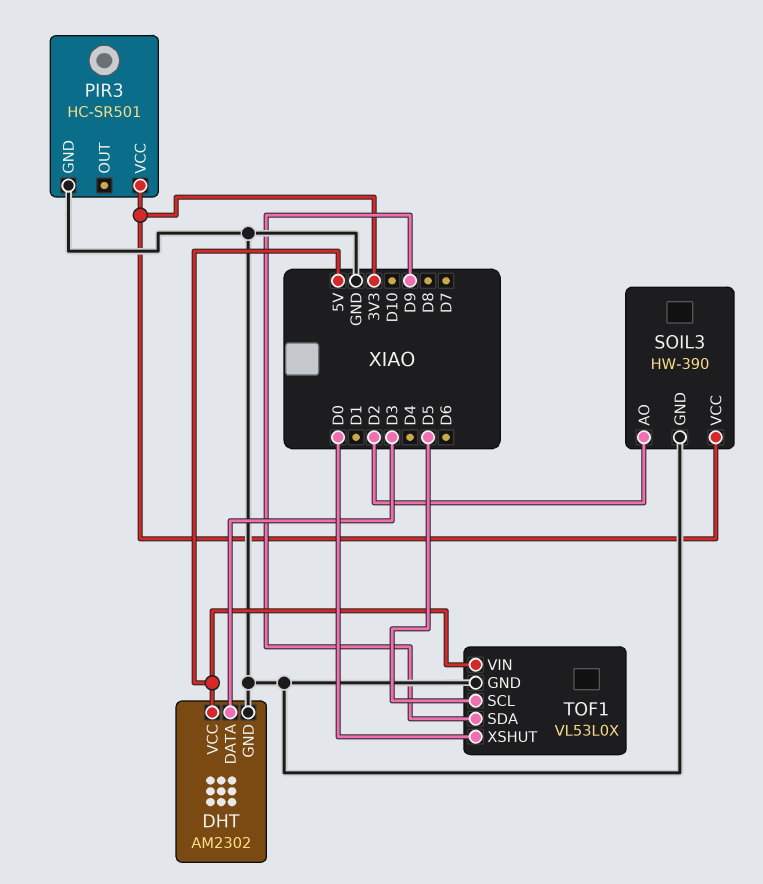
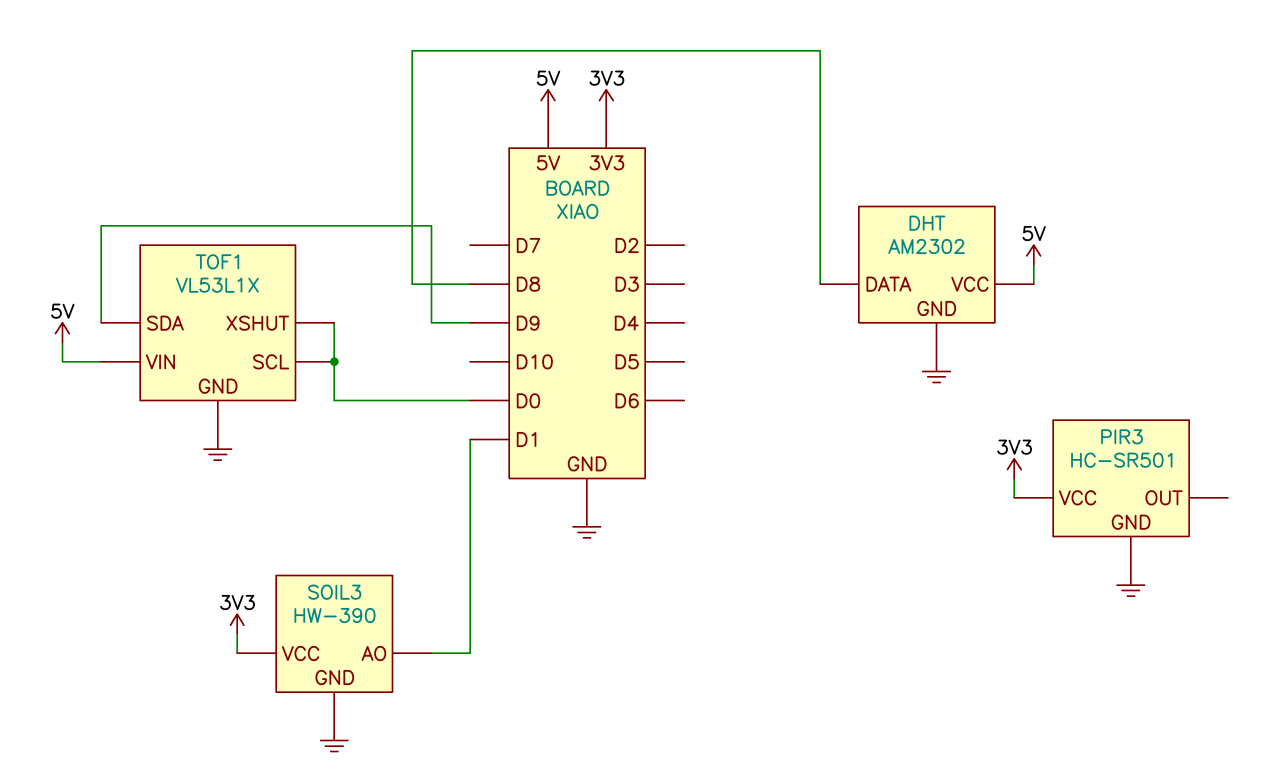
DHT pin DATA: D3 -> D8
SOIL3 pin AO: D2 -> D1
TOF1: VL53L0X -> VL53L1X
TOF1 pin SCL: D5 -> D0

